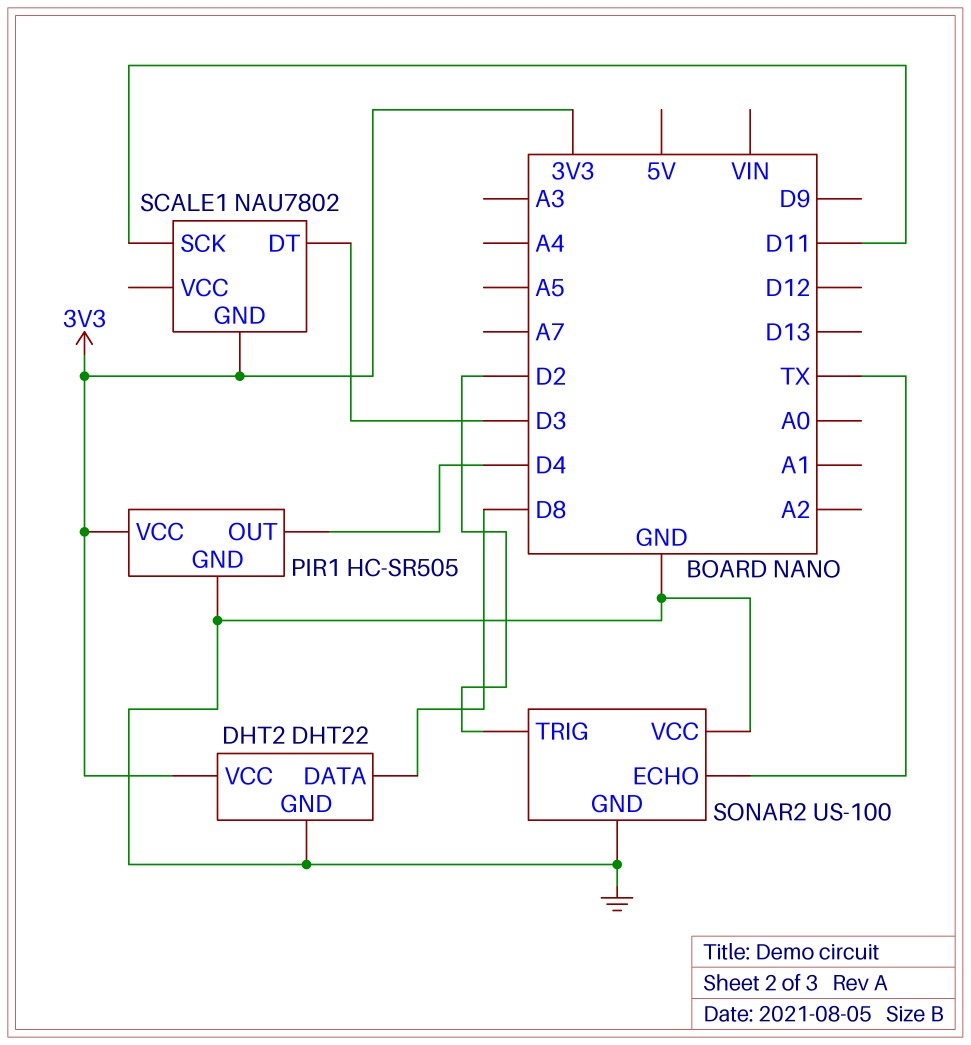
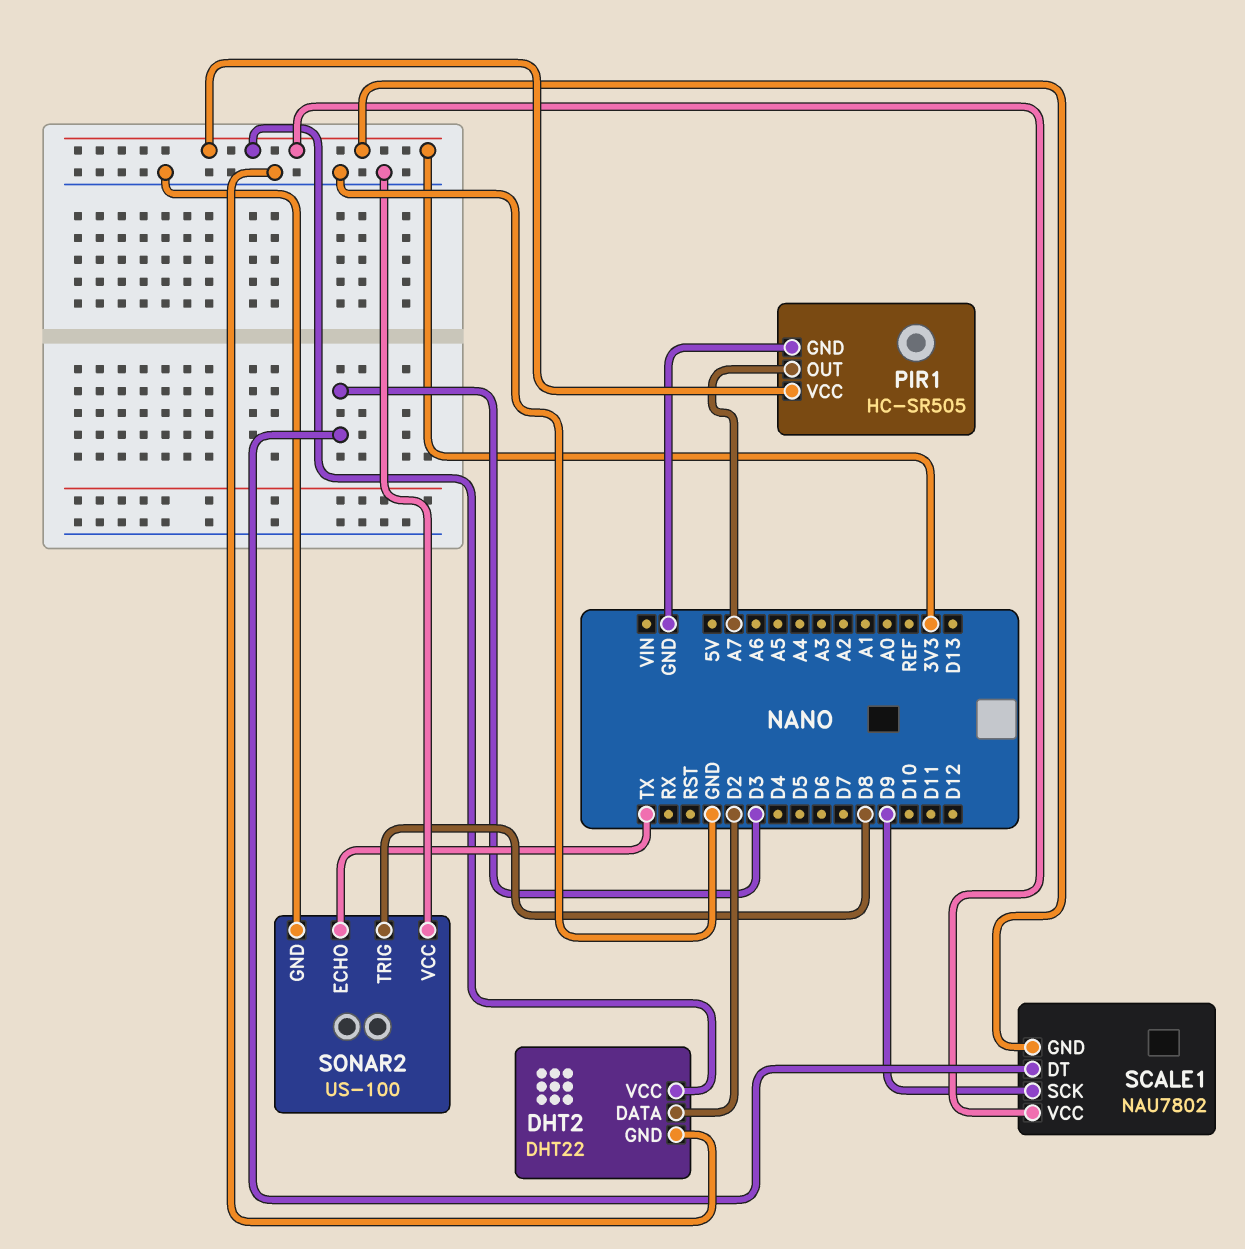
DHT2 pin DATA: D8 -> D2
PIR1 pin OUT: D4 -> A7
SCALE1 pin SCK: D11 -> D9
SCALE1 pin VCC: none -> 3V3
SONAR2 pin TRIG: D2 -> D8

